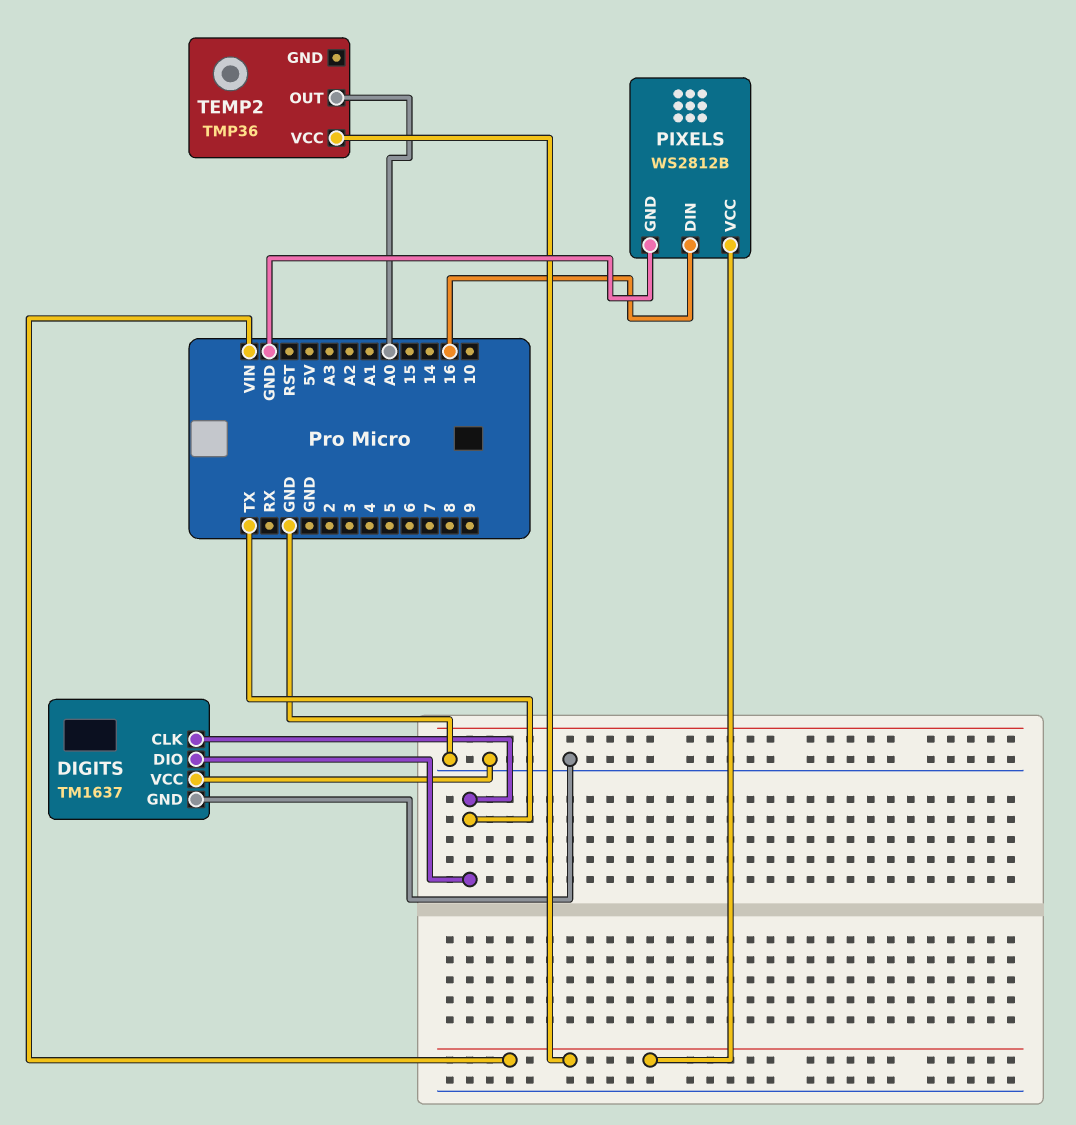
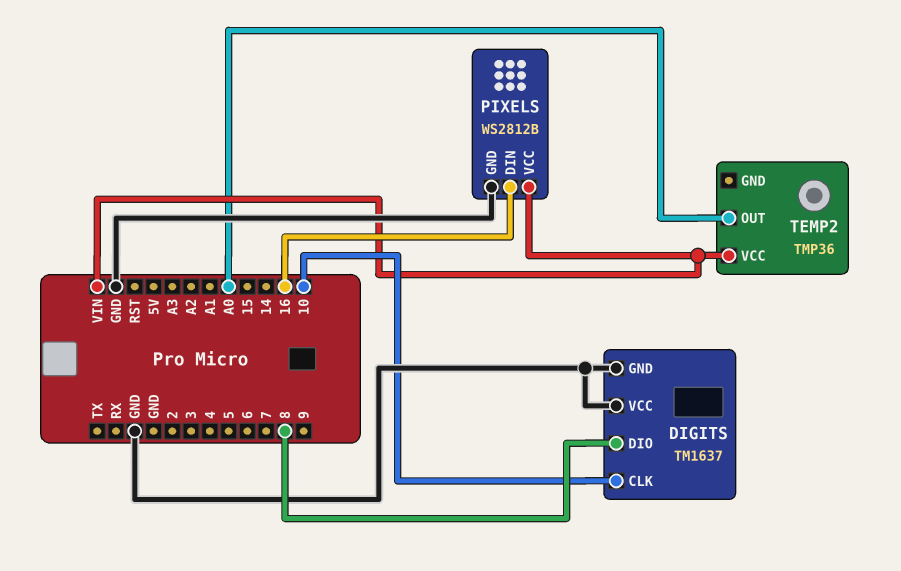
DIGITS pin CLK: TX -> 10
DIGITS pin DIO: TX -> 8

